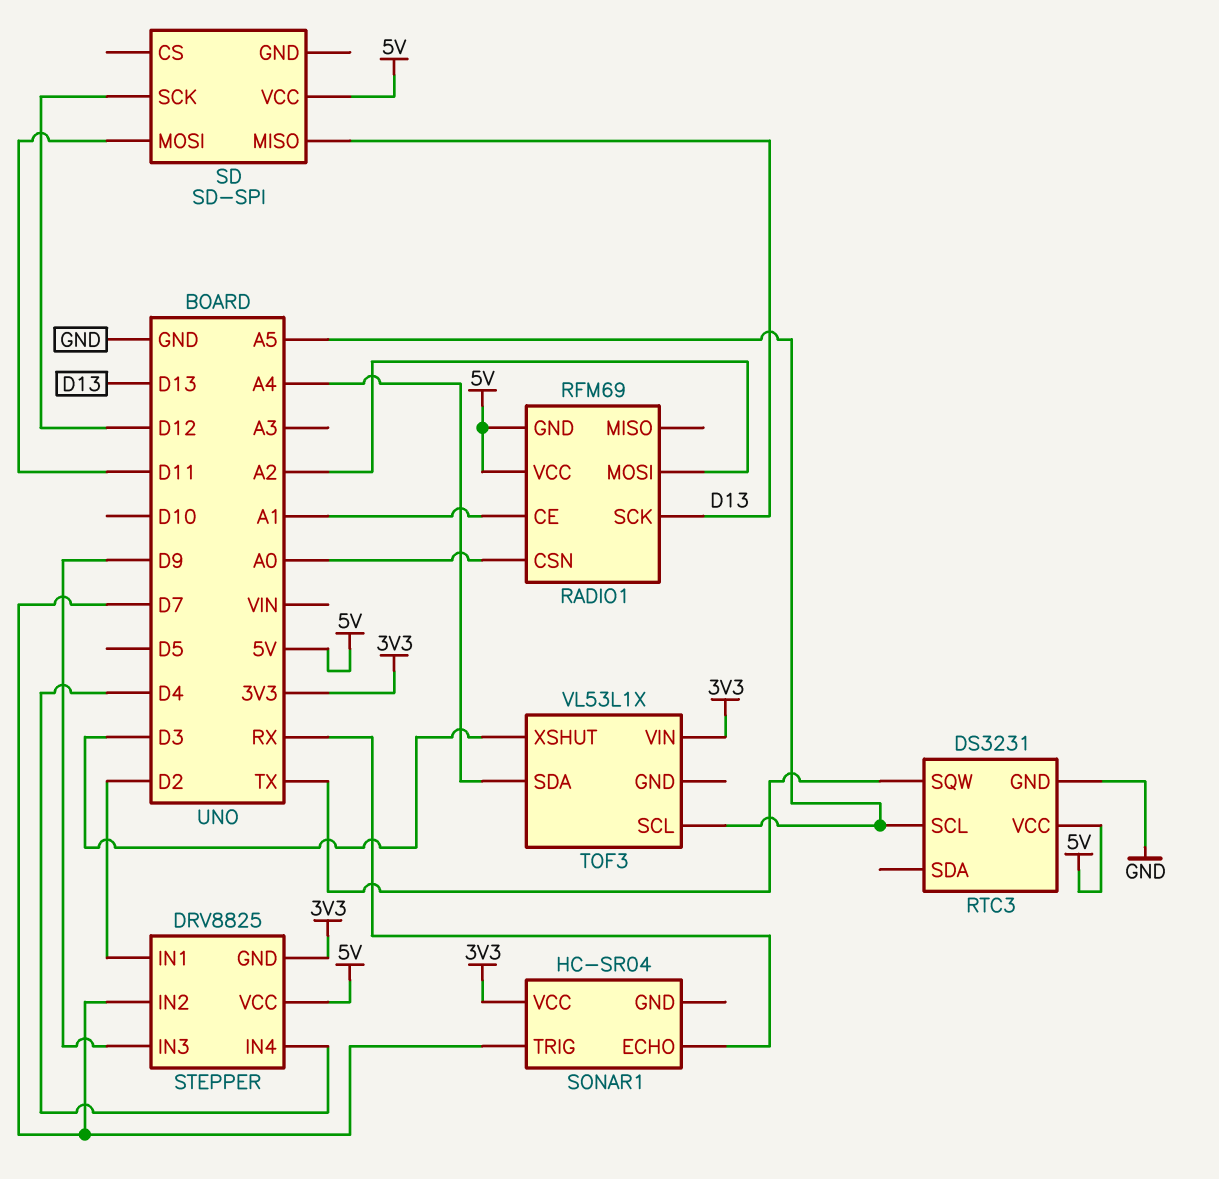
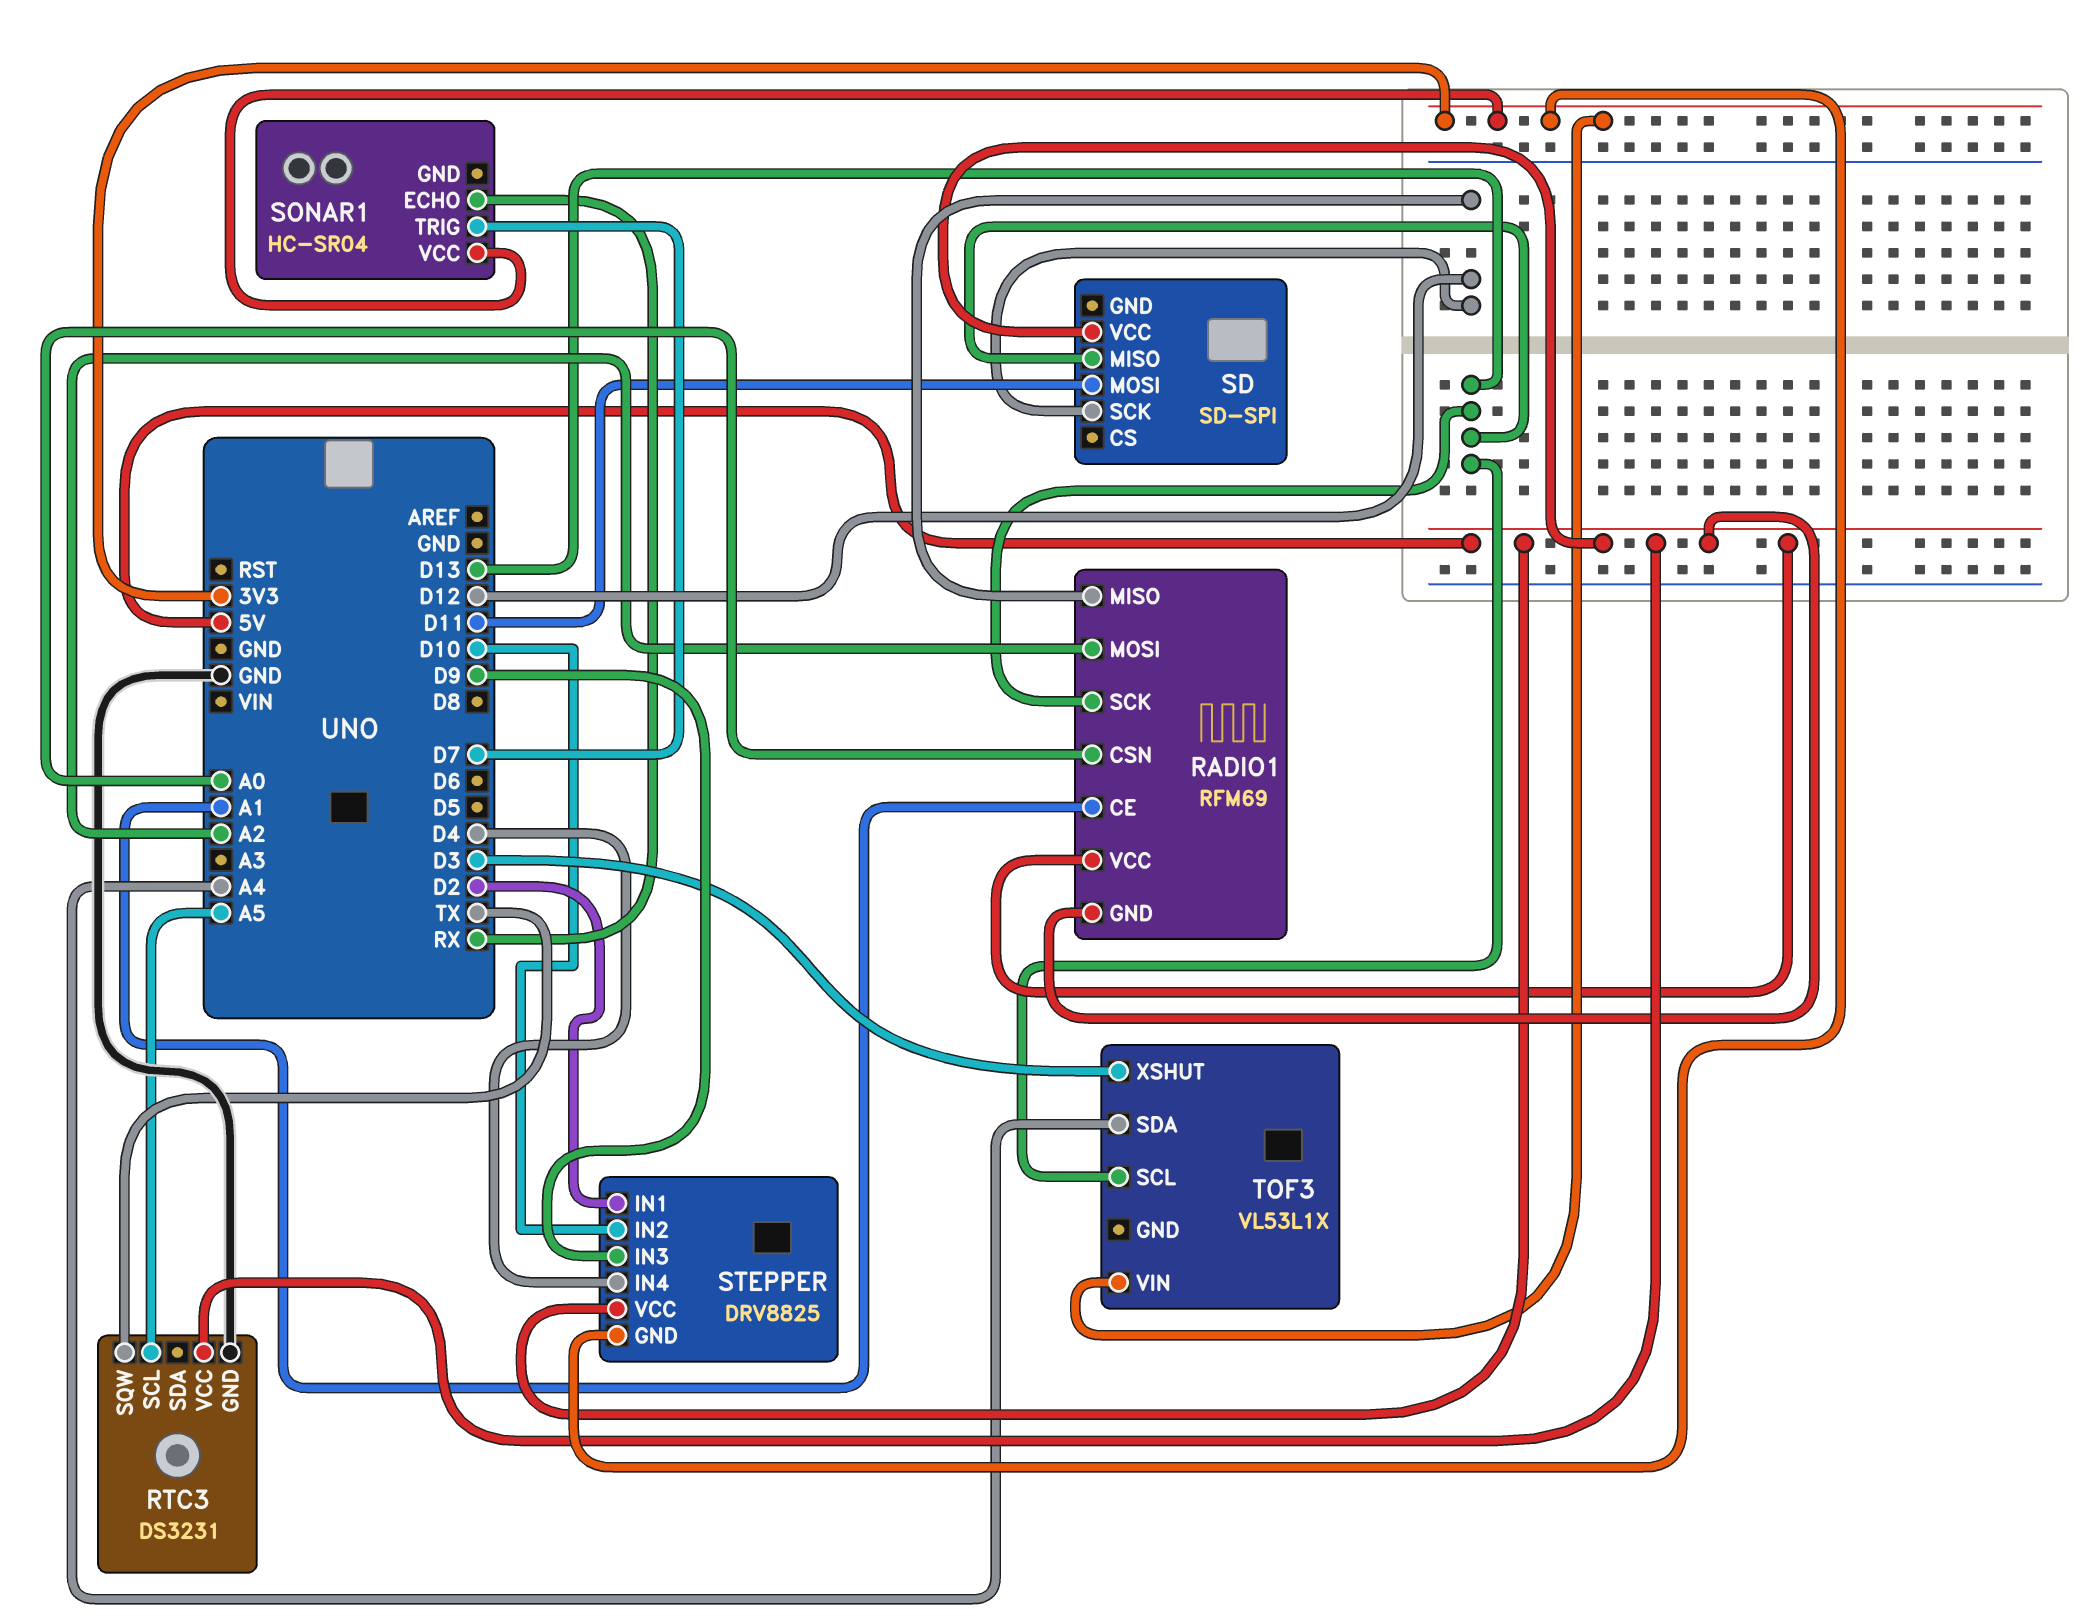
RADIO1 pin MISO: none -> D12
STEPPER pin IN2: D7 -> D10
TOF3 pin SCL: A5 -> D13

